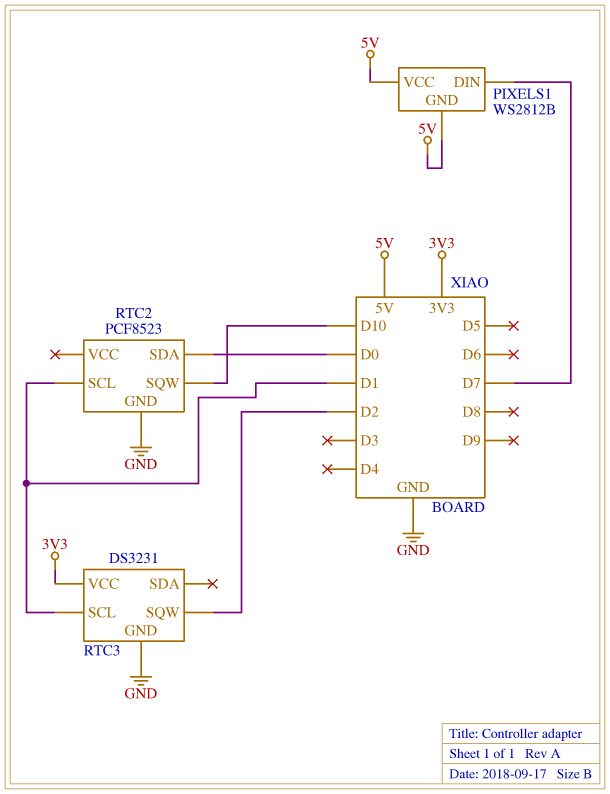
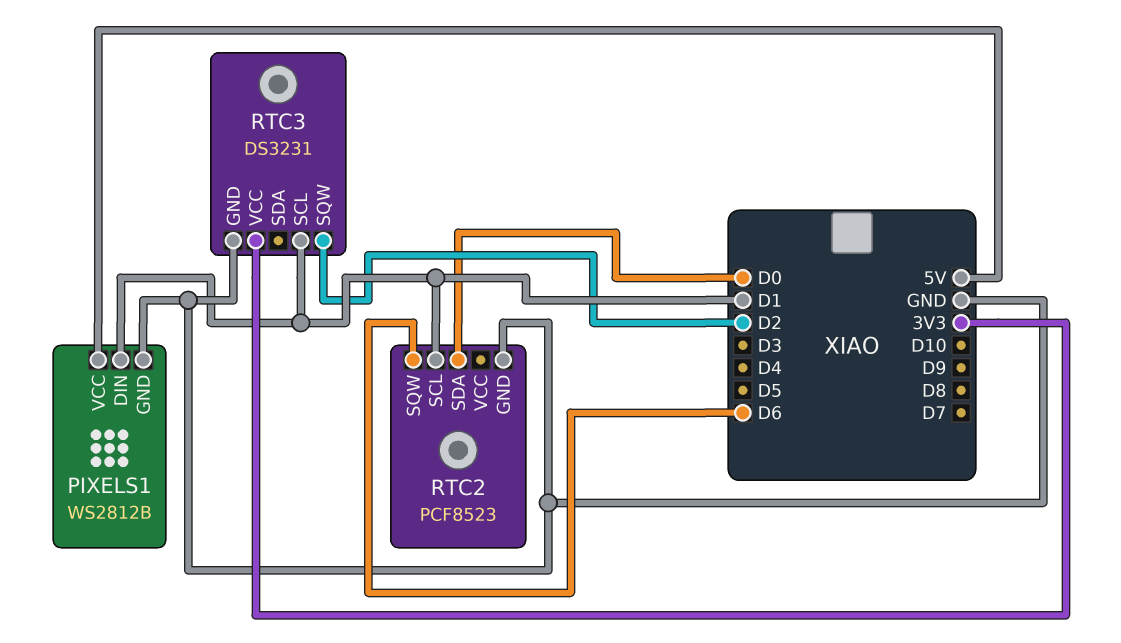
PIXELS1 pin DIN: D7 -> D1
PIXELS1 pin GND: 5V -> GND
RTC2 pin SQW: D10 -> D6

